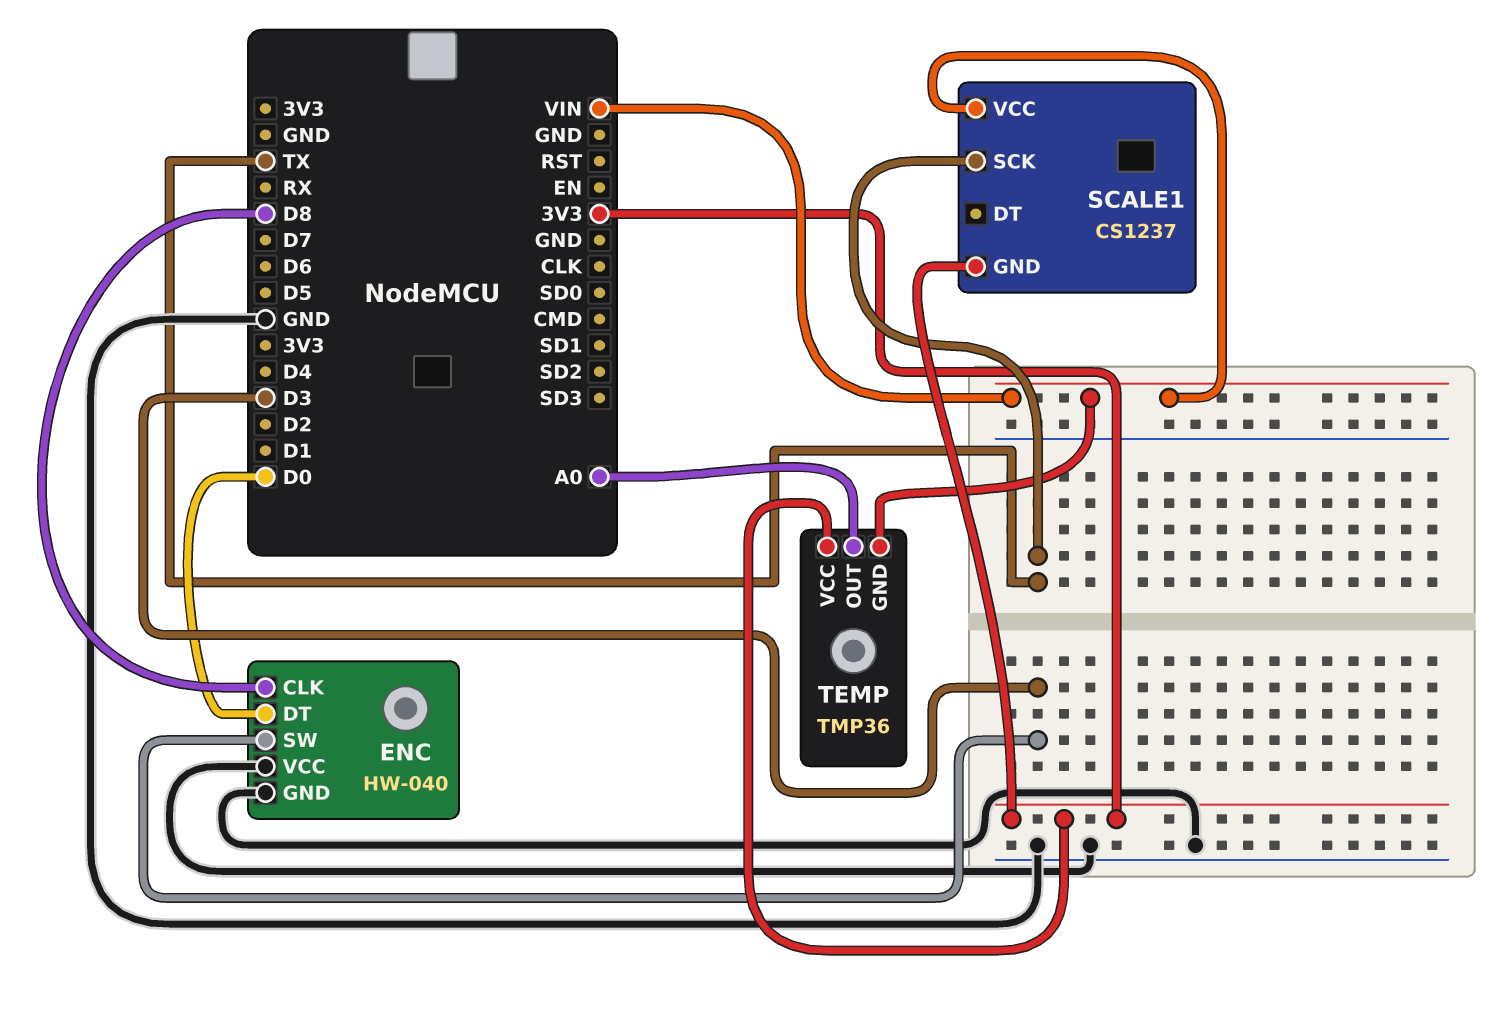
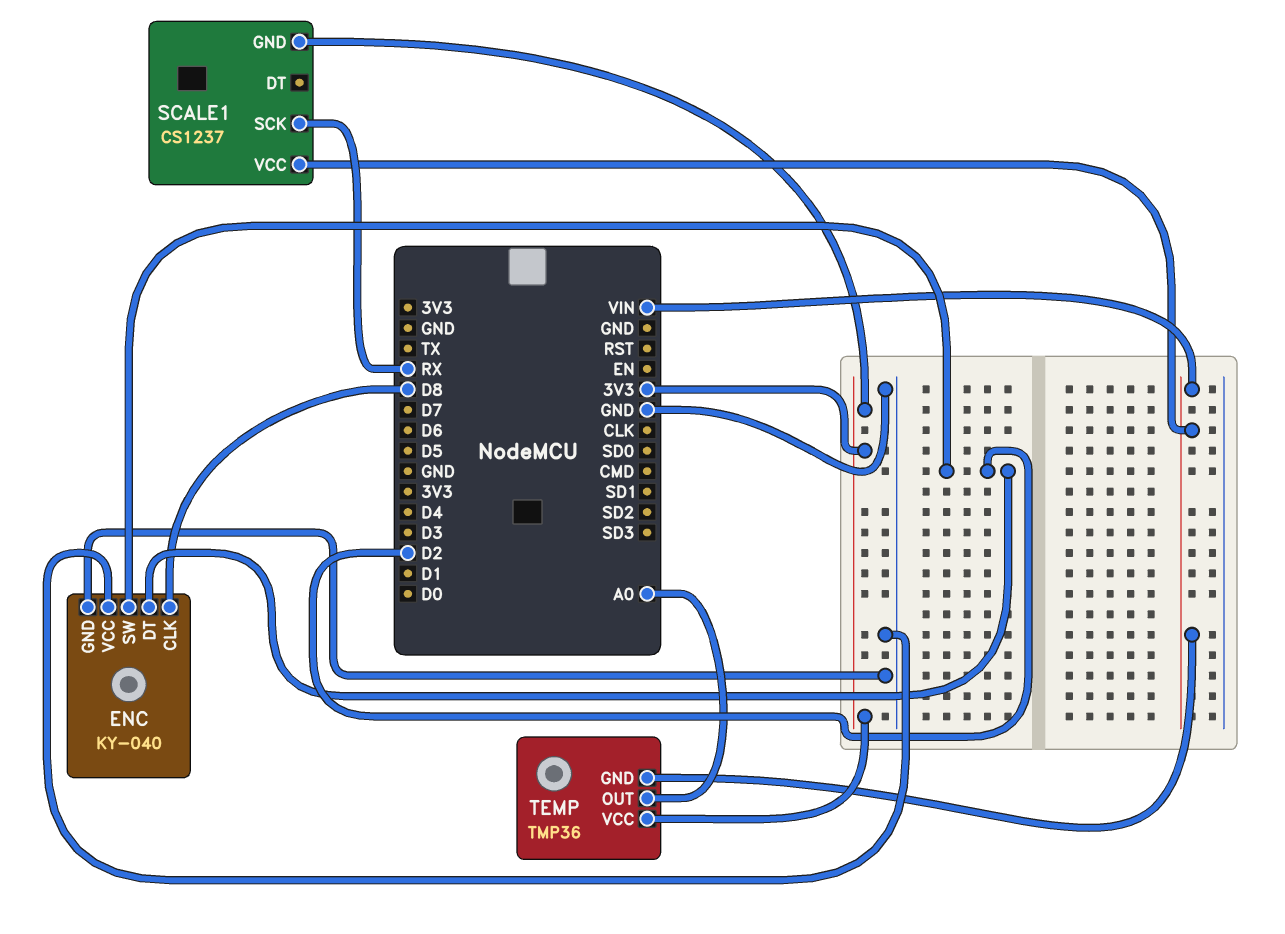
ENC: HW-040 -> KY-040
ENC pin DT: D0 -> D2
ENC pin SW: D3 -> D2
SCALE1 pin SCK: TX -> RX

